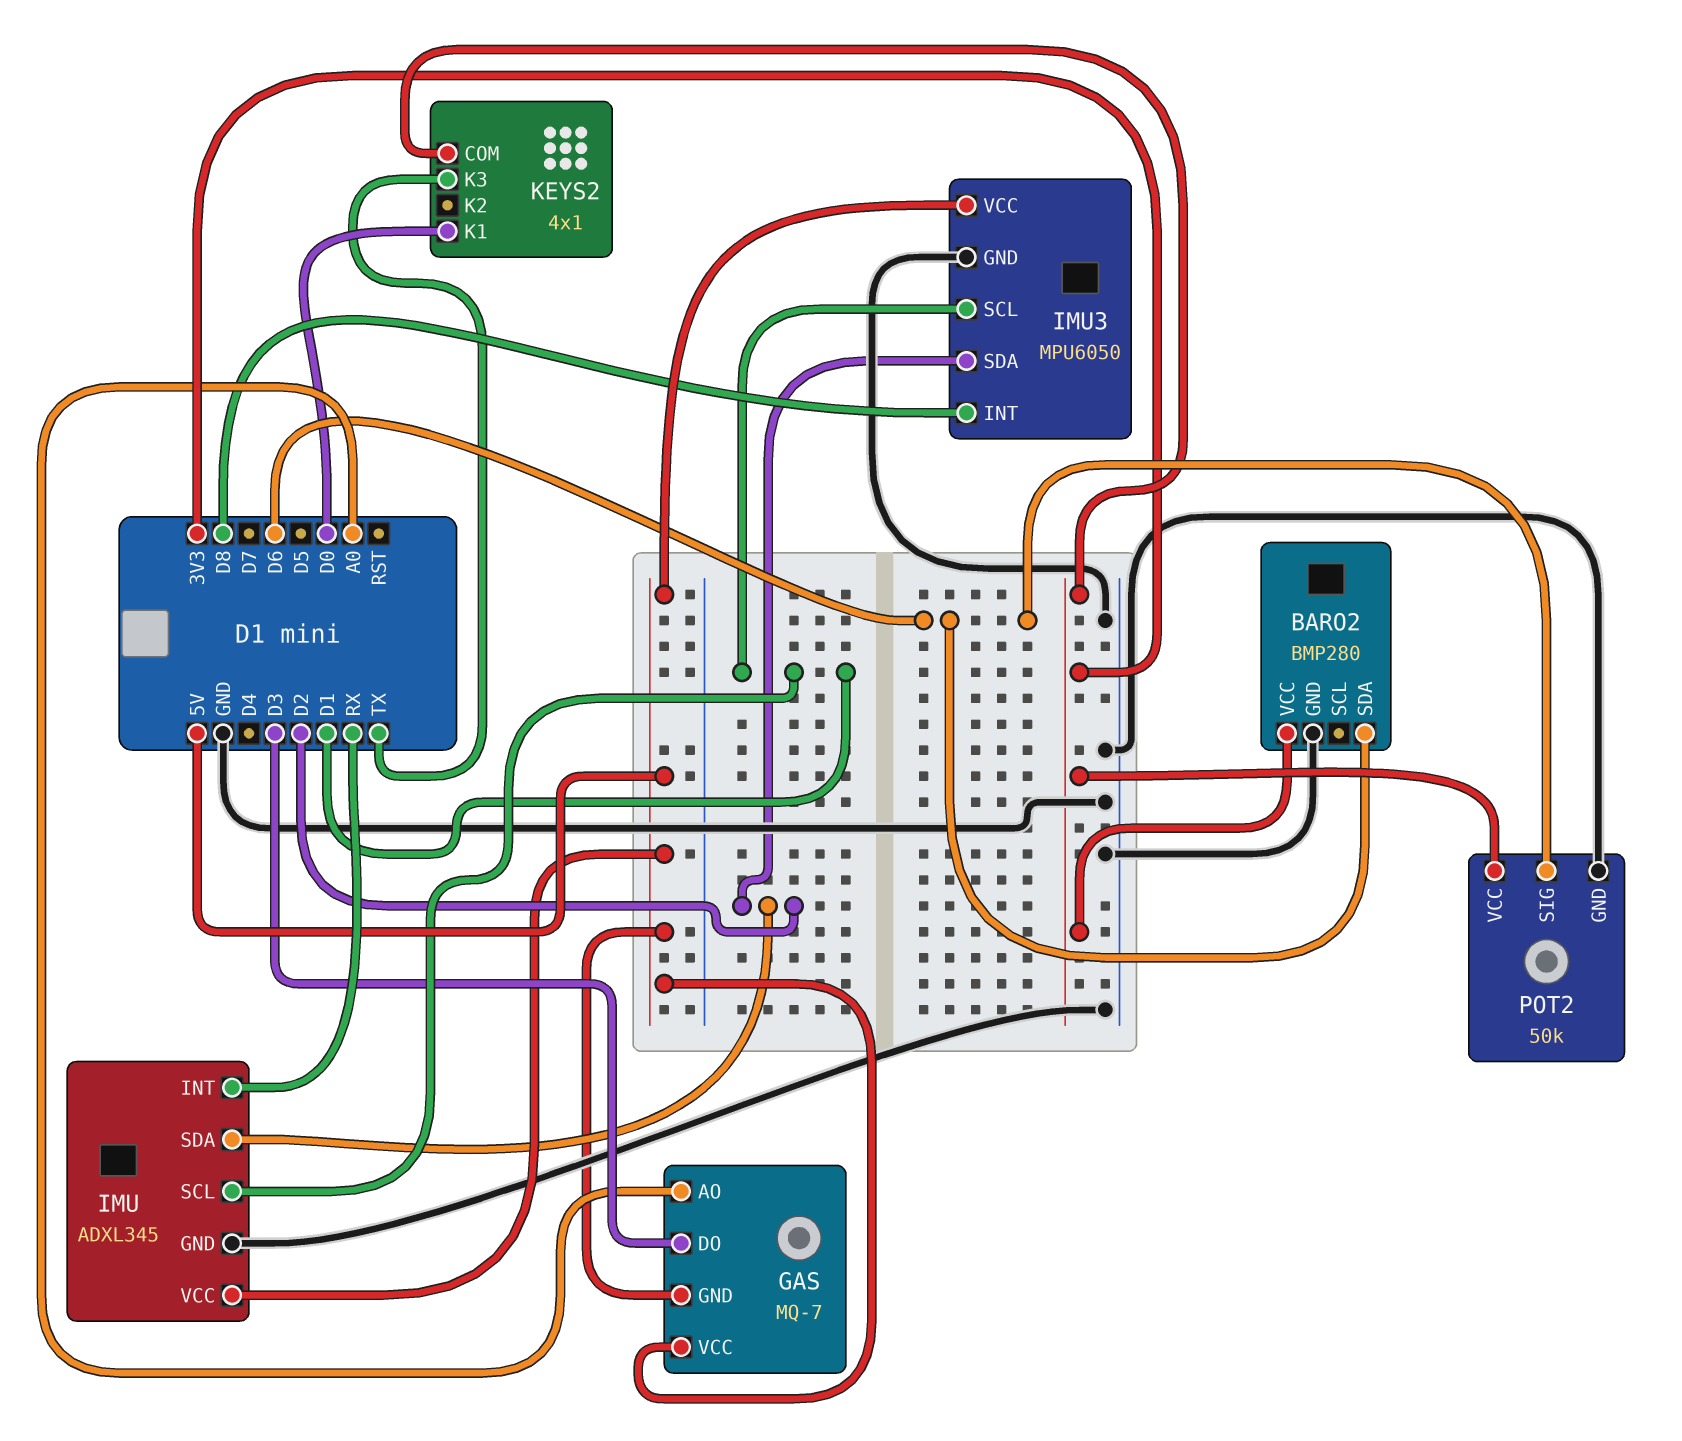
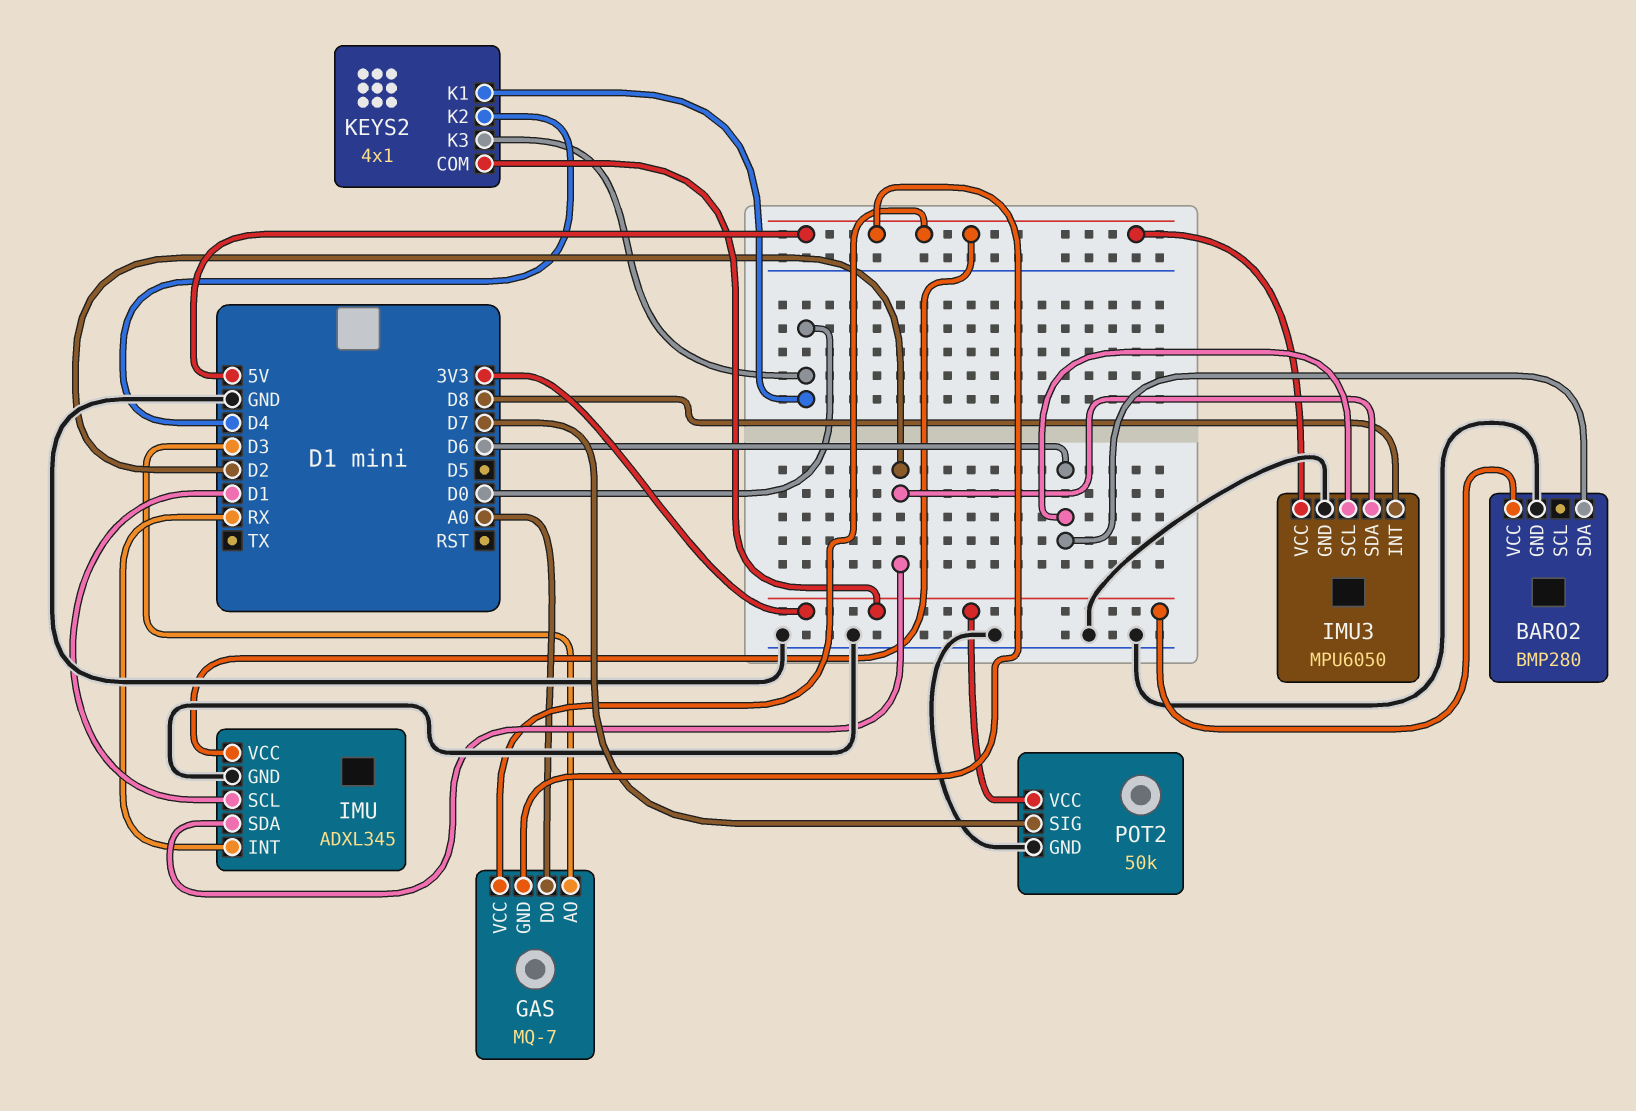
GAS pin AO: A0 -> D3
GAS pin DO: D3 -> A0
IMU3 pin SCL: D1 -> D6
KEYS2 pin K2: none -> D4
KEYS2 pin K3: TX -> D0
POT2 pin SIG: D6 -> D7

